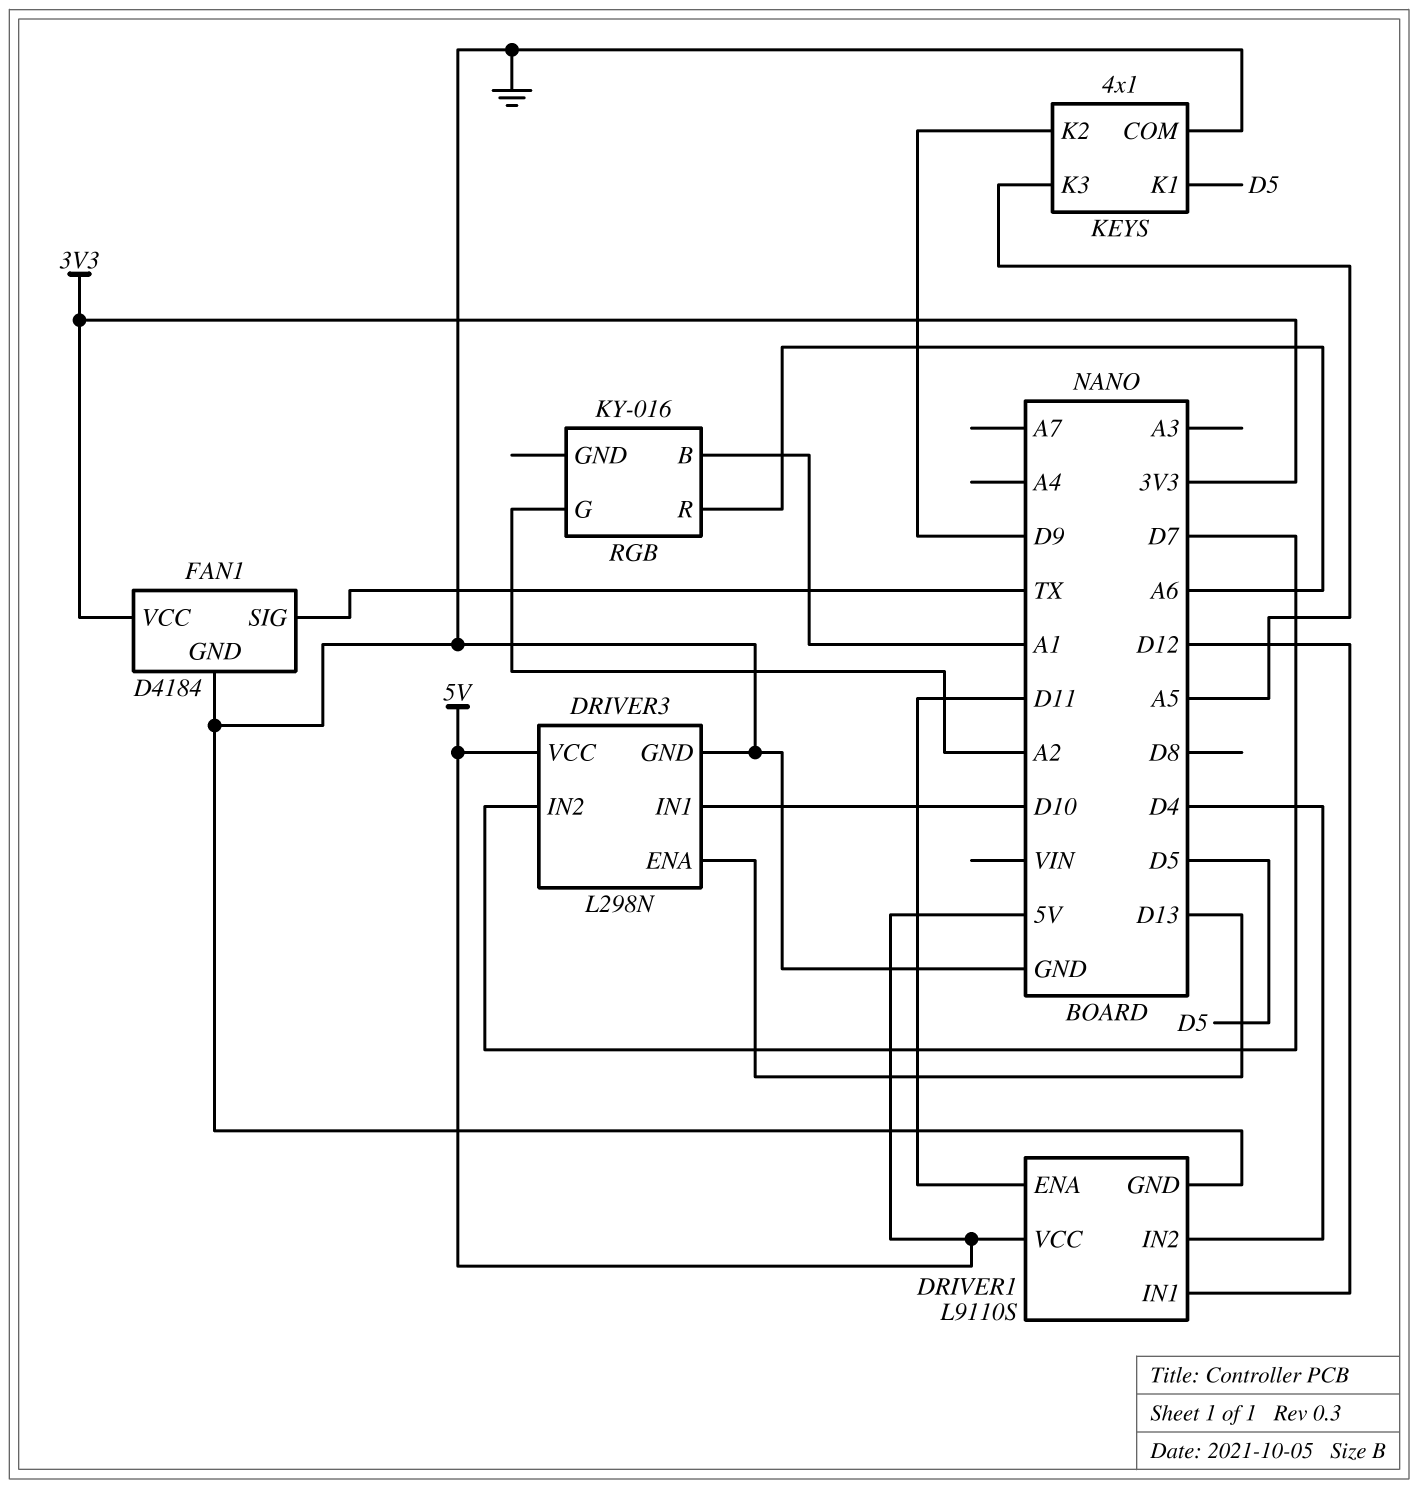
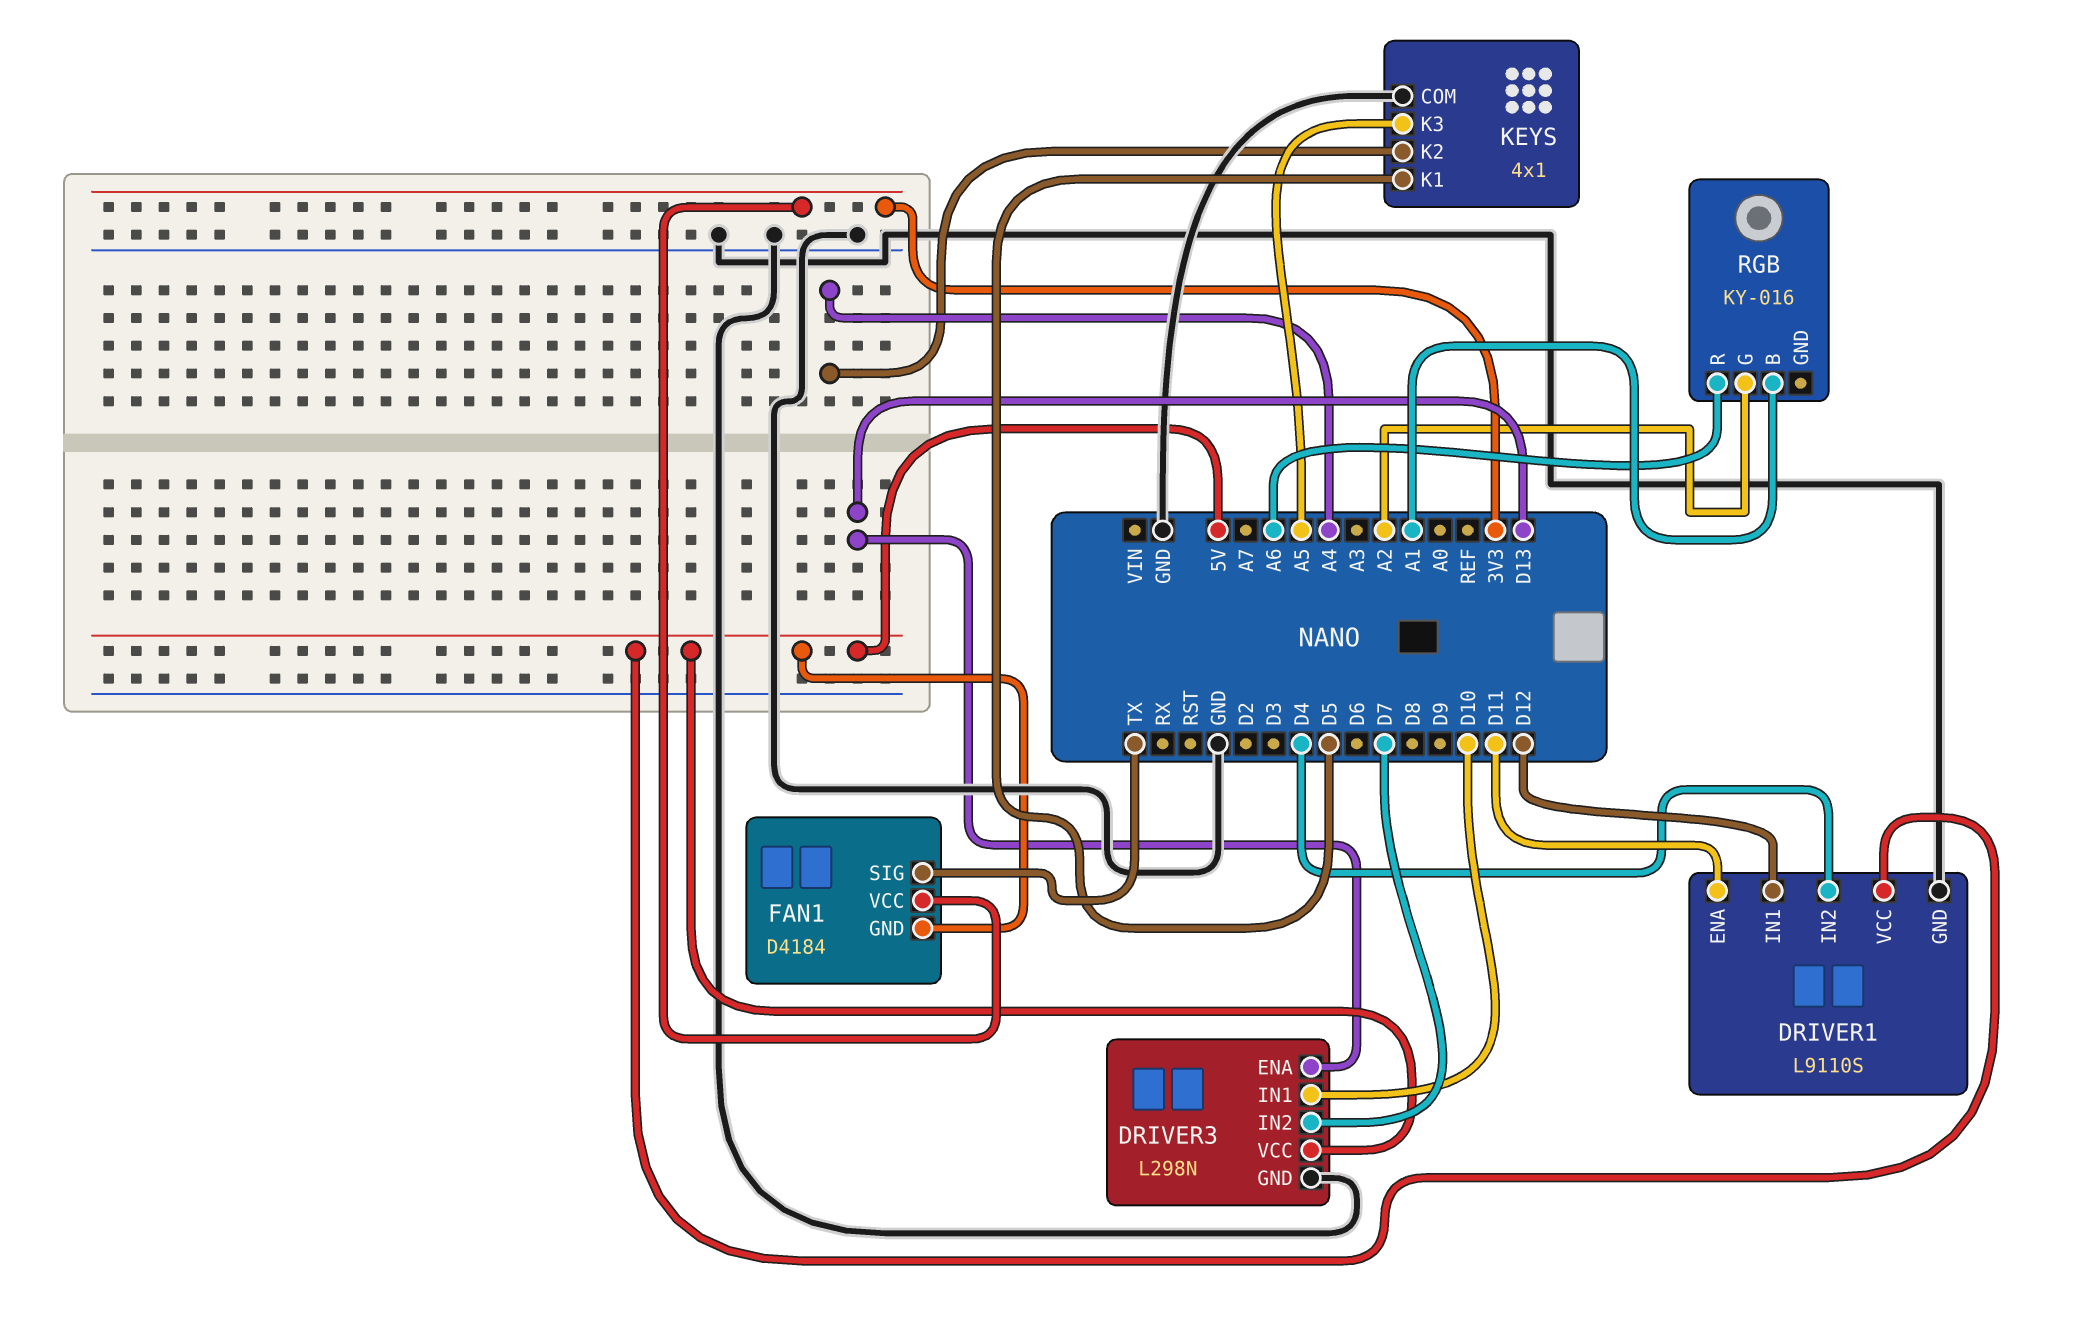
FAN1 pin GND: GND -> 5V
KEYS pin K2: D9 -> A4

